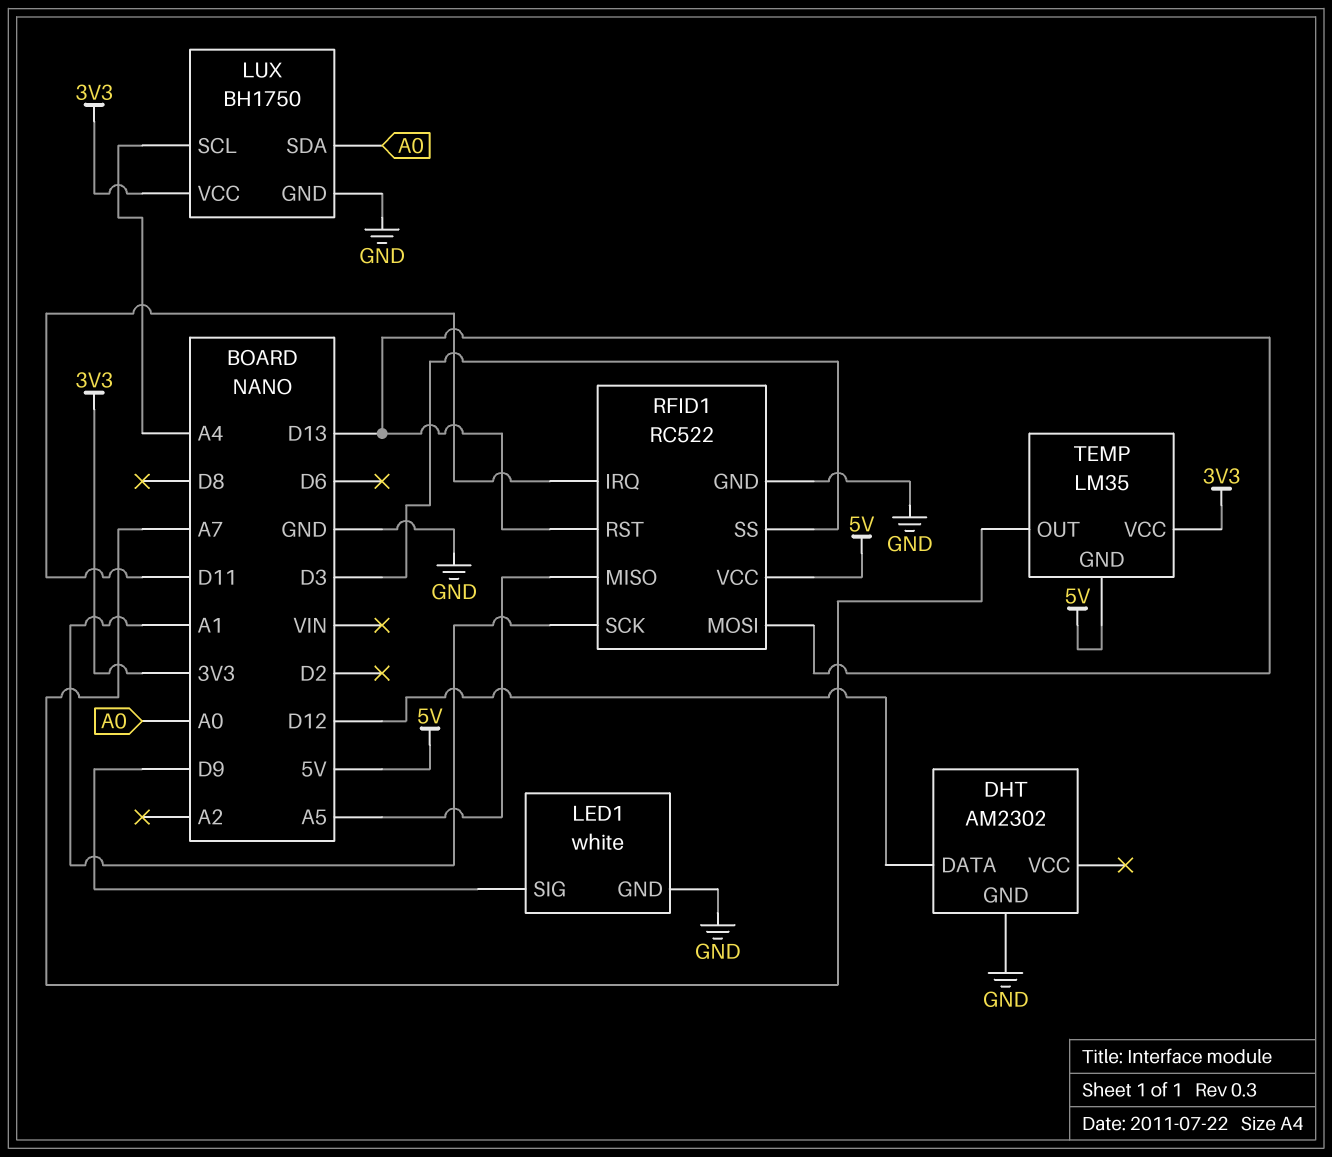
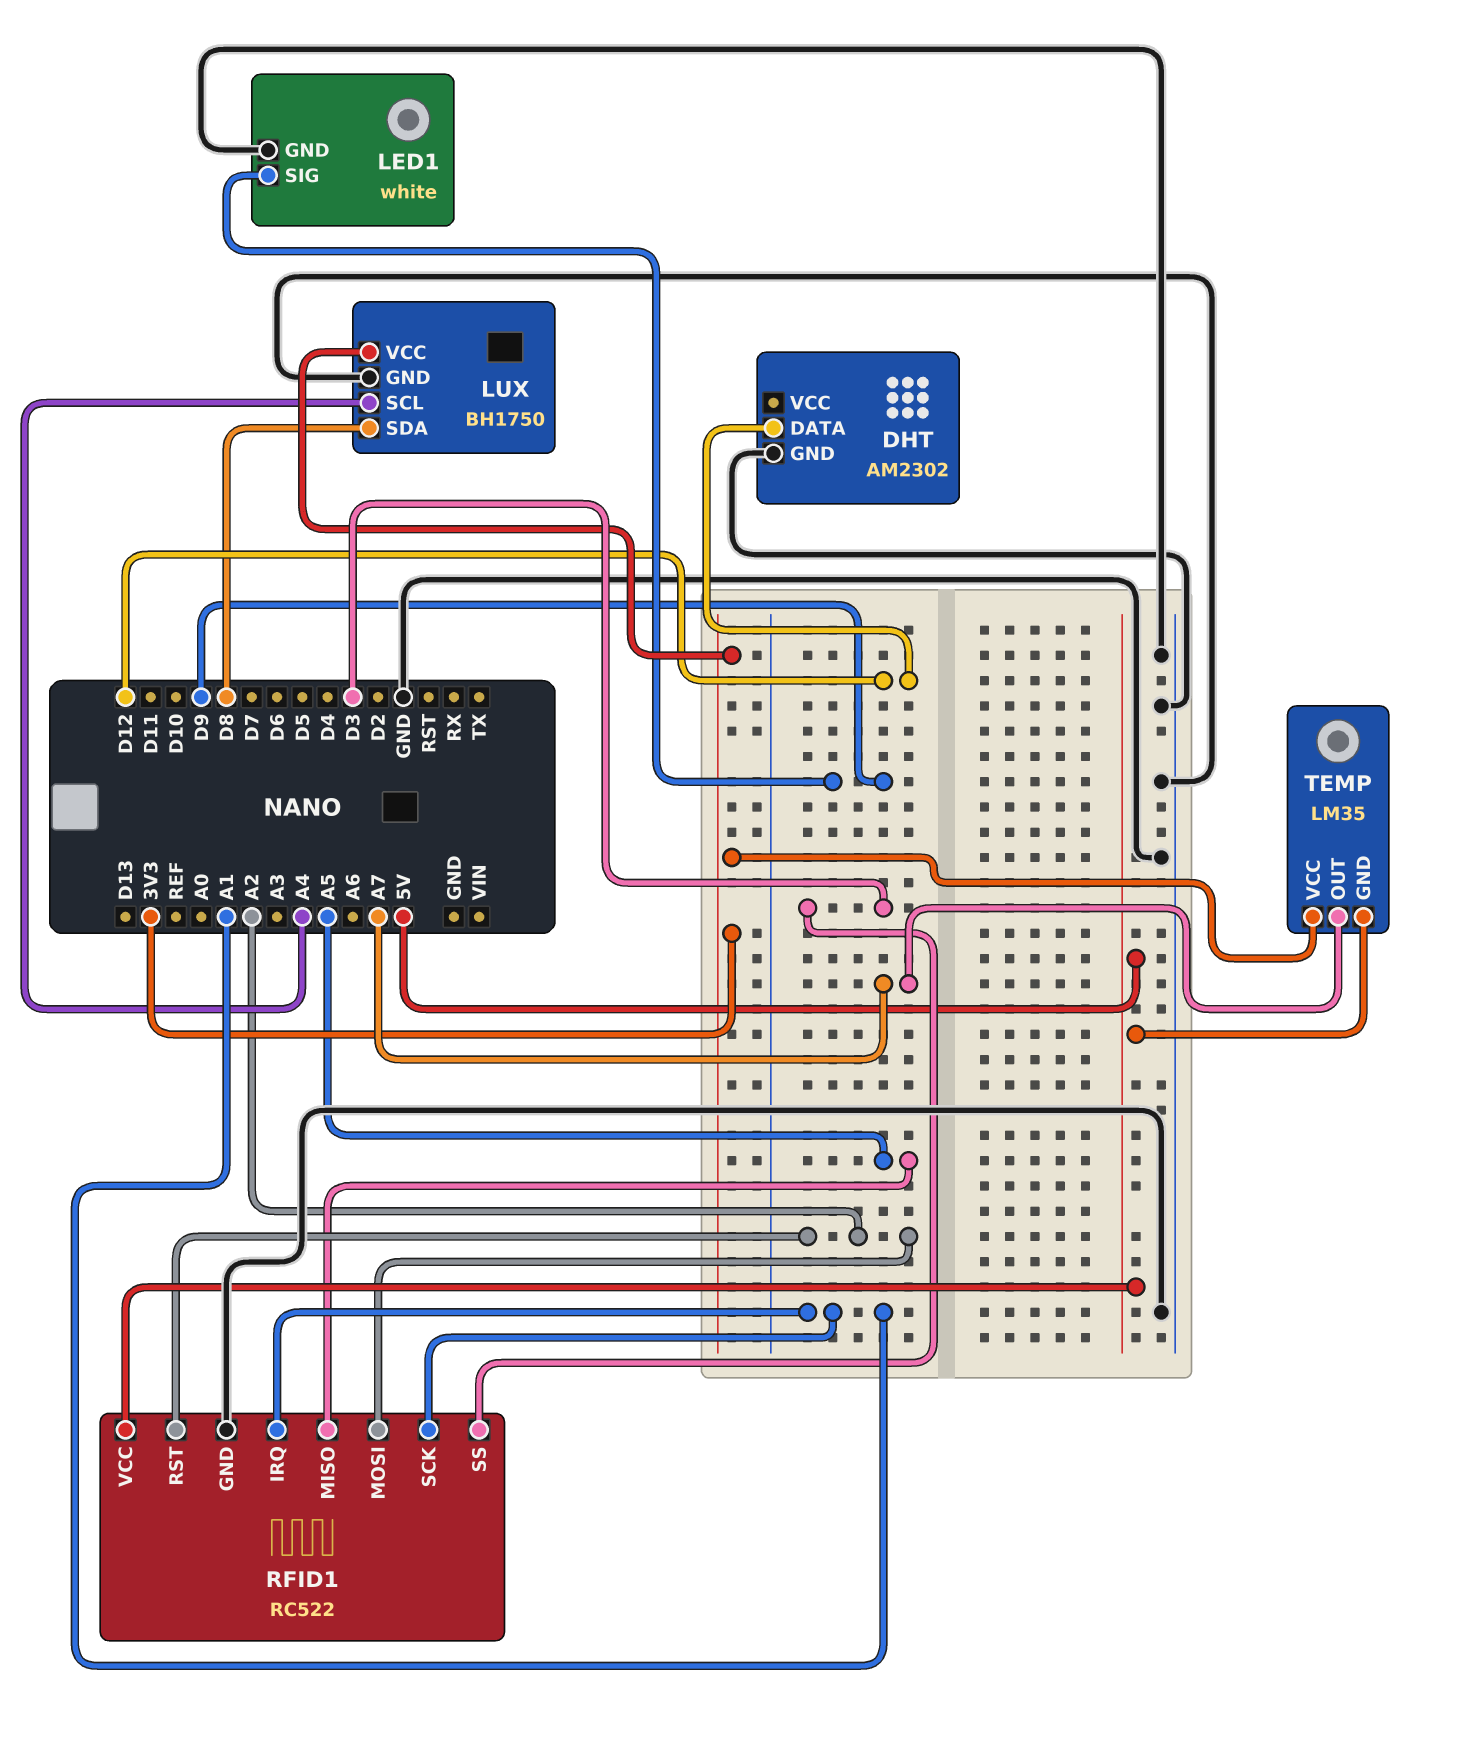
LUX pin SDA: A0 -> D8
RFID1 pin IRQ: D11 -> A1
RFID1 pin MOSI: D13 -> A2
RFID1 pin RST: D13 -> A2

